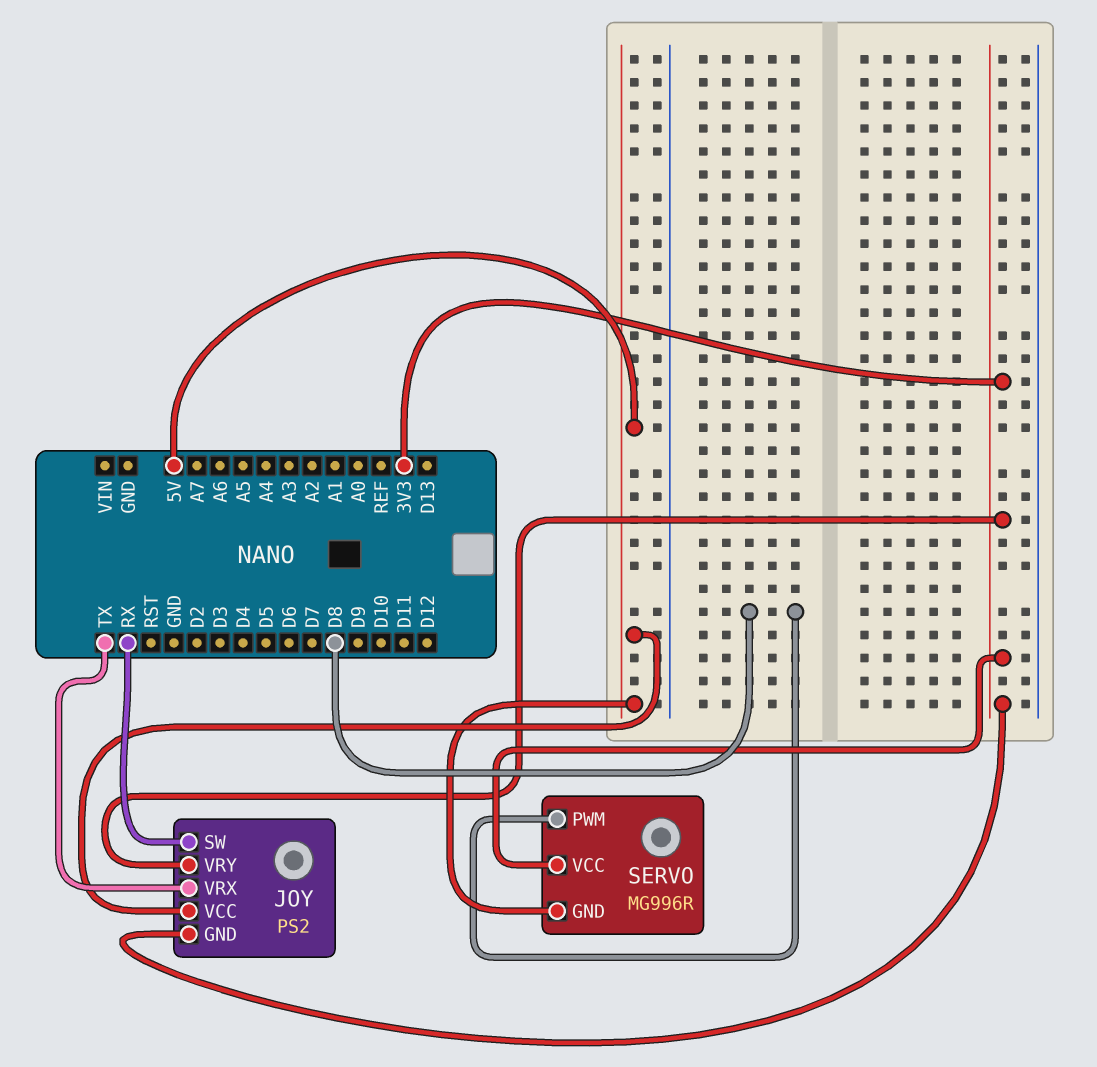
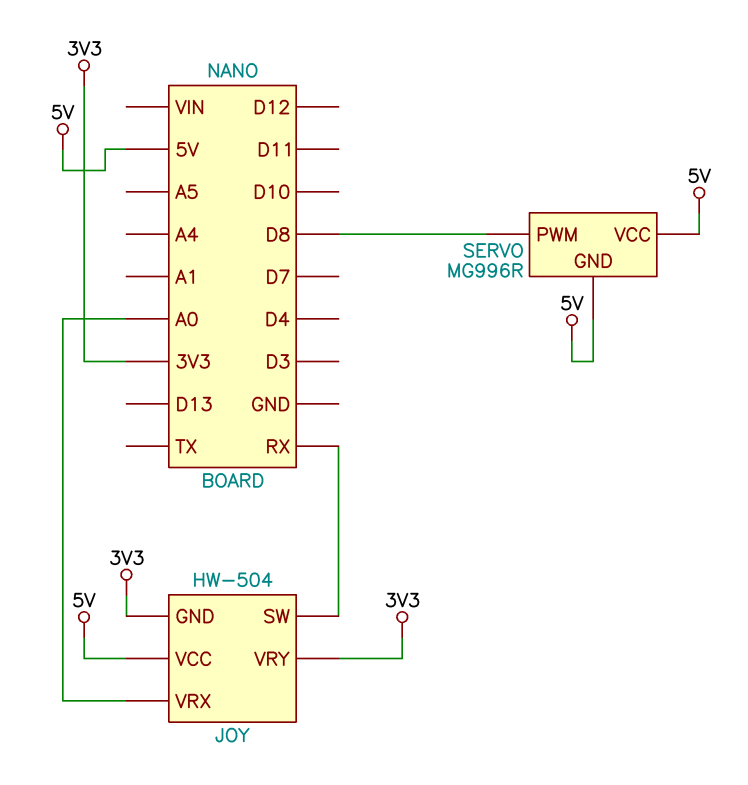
JOY: PS2 -> HW-504
JOY pin VRX: TX -> A0
SERVO pin VCC: 3V3 -> 5V

